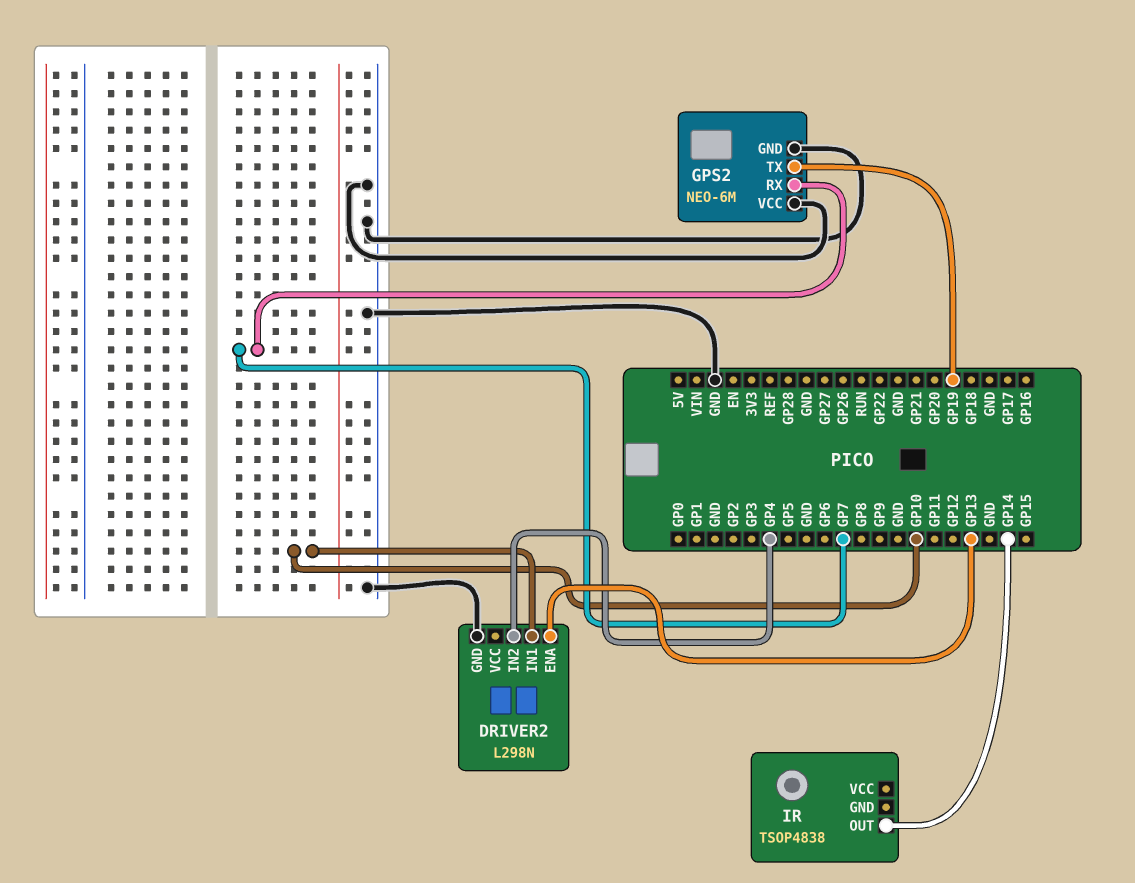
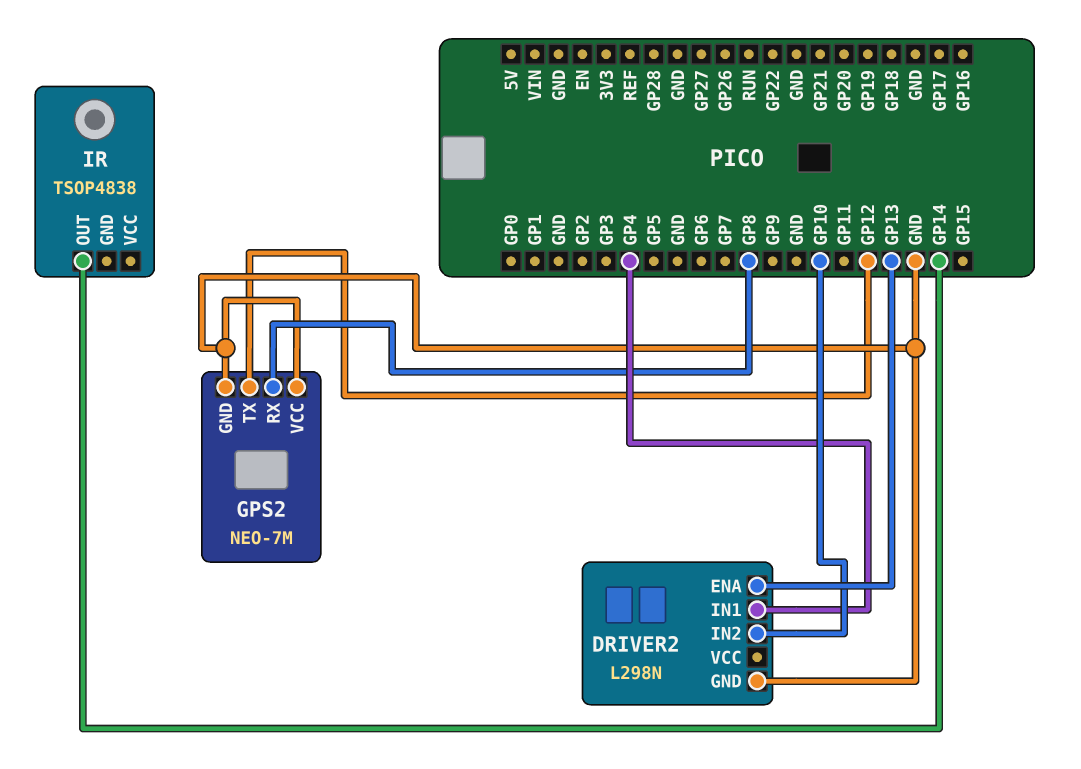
DRIVER2 pin IN1: GP10 -> GP4
DRIVER2 pin IN2: GP4 -> GP10
GPS2: NEO-6M -> NEO-7M
GPS2 pin RX: GP7 -> GP8
GPS2 pin TX: GP19 -> GP12

